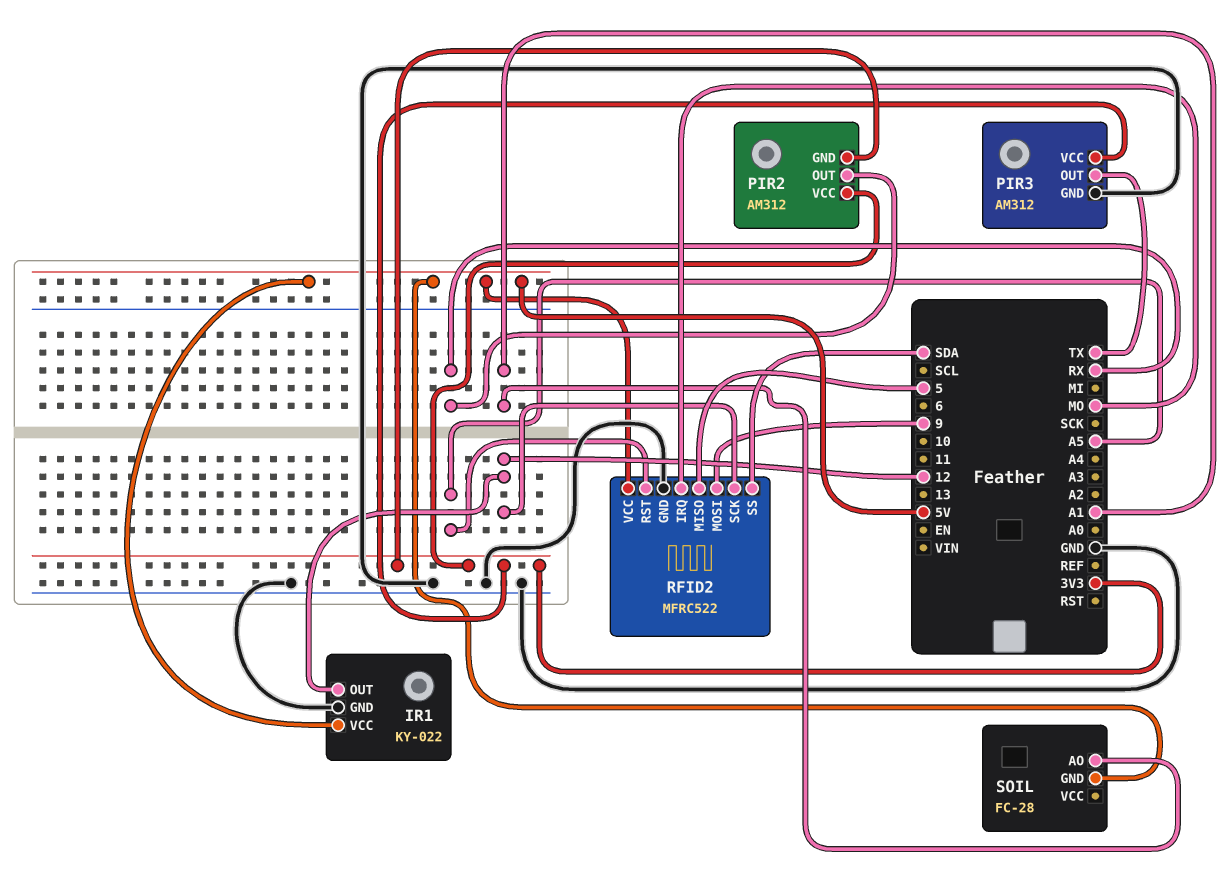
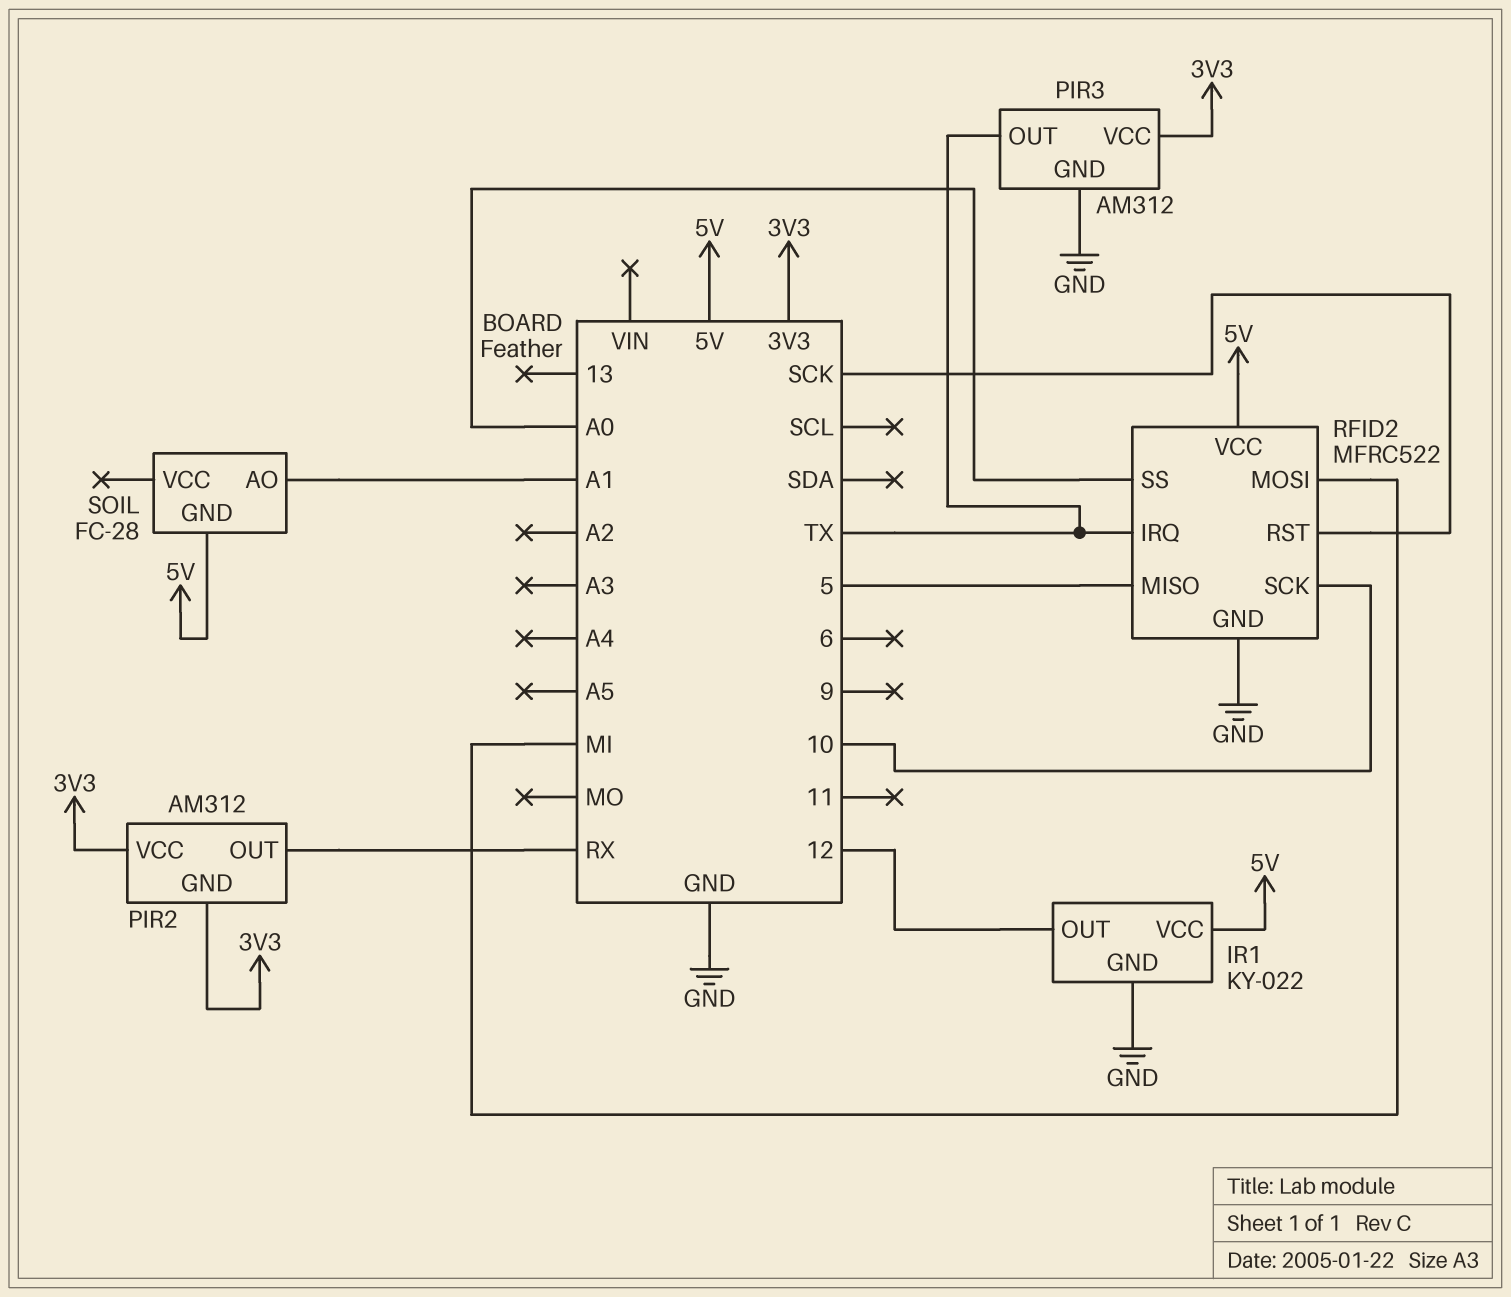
RFID2 pin IRQ: MO -> TX
RFID2 pin MOSI: 9 -> MI
RFID2 pin RST: A5 -> SCK
RFID2 pin SCK: 12 -> 10
RFID2 pin SS: SDA -> A0

